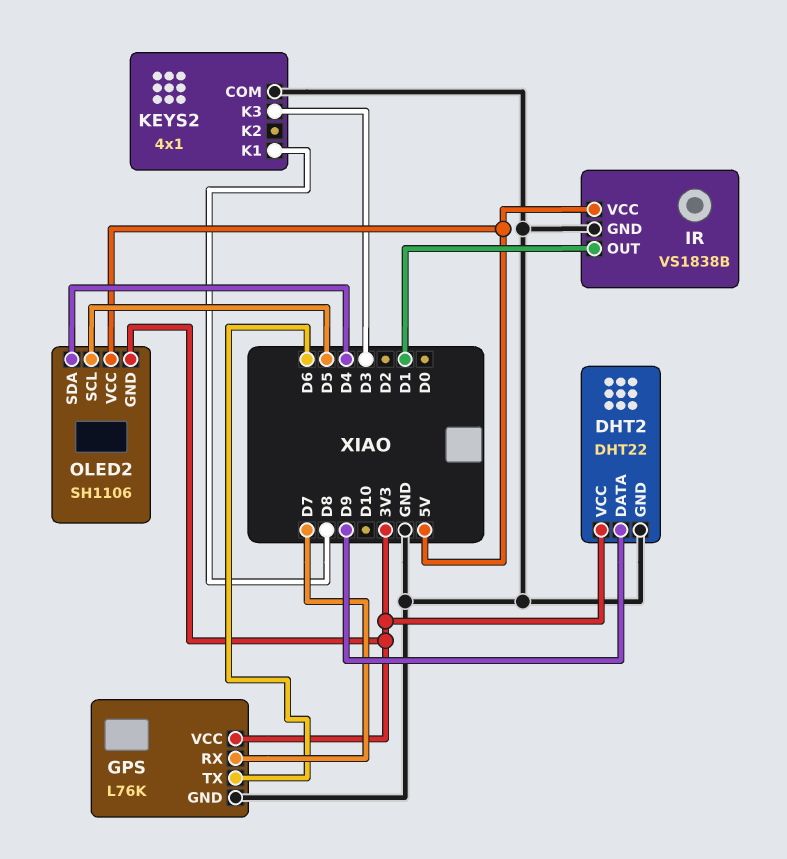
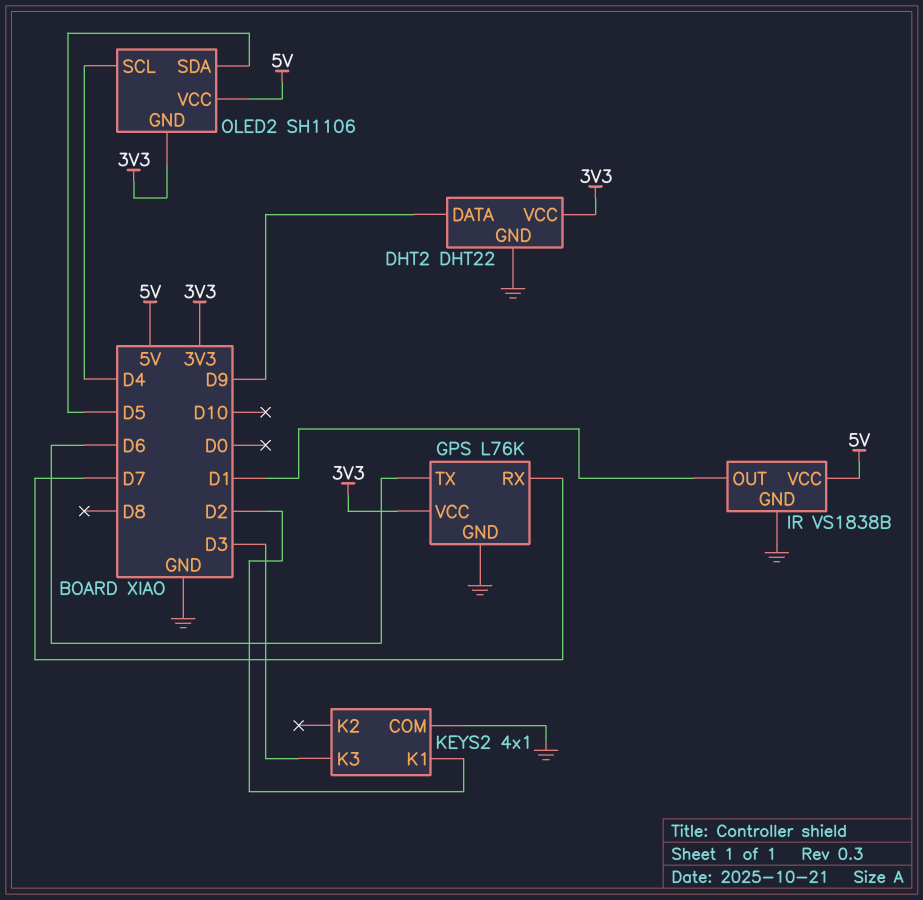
KEYS2 pin K1: D8 -> D2
OLED2 pin SCL: D5 -> D4
OLED2 pin SDA: D4 -> D5

